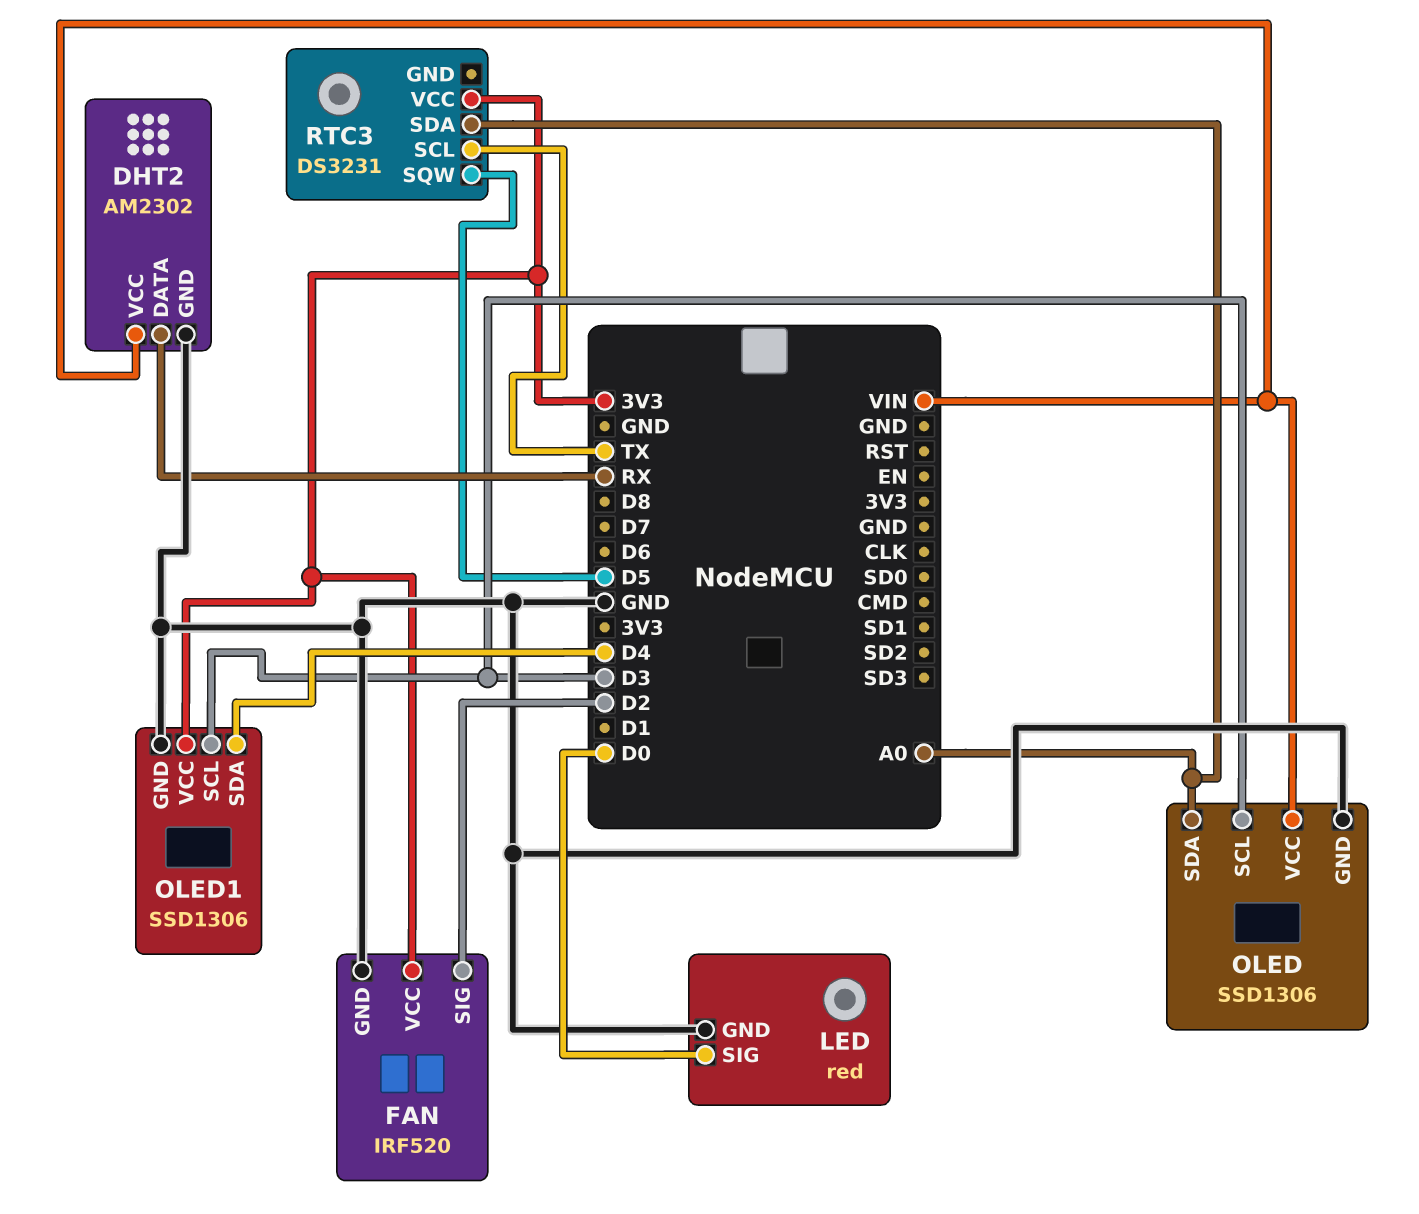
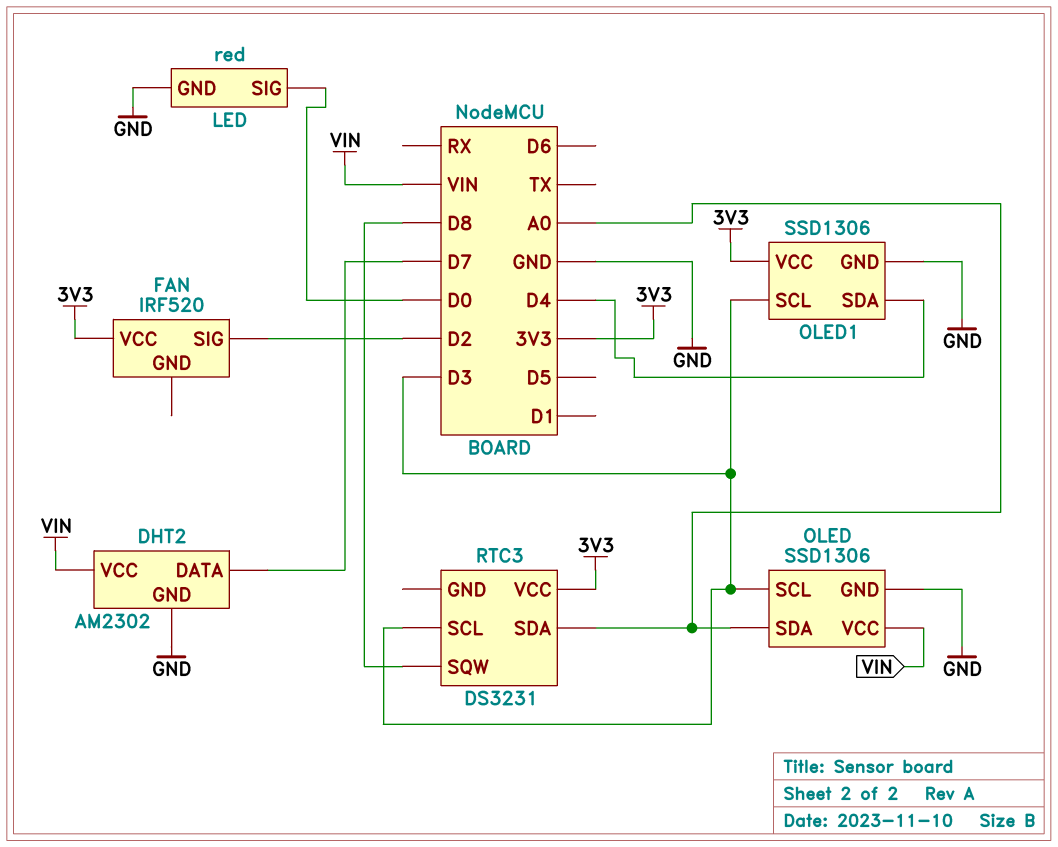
DHT2 pin DATA: RX -> D7
FAN pin GND: GND -> none
RTC3 pin SCL: TX -> D3
RTC3 pin SQW: D5 -> D8

